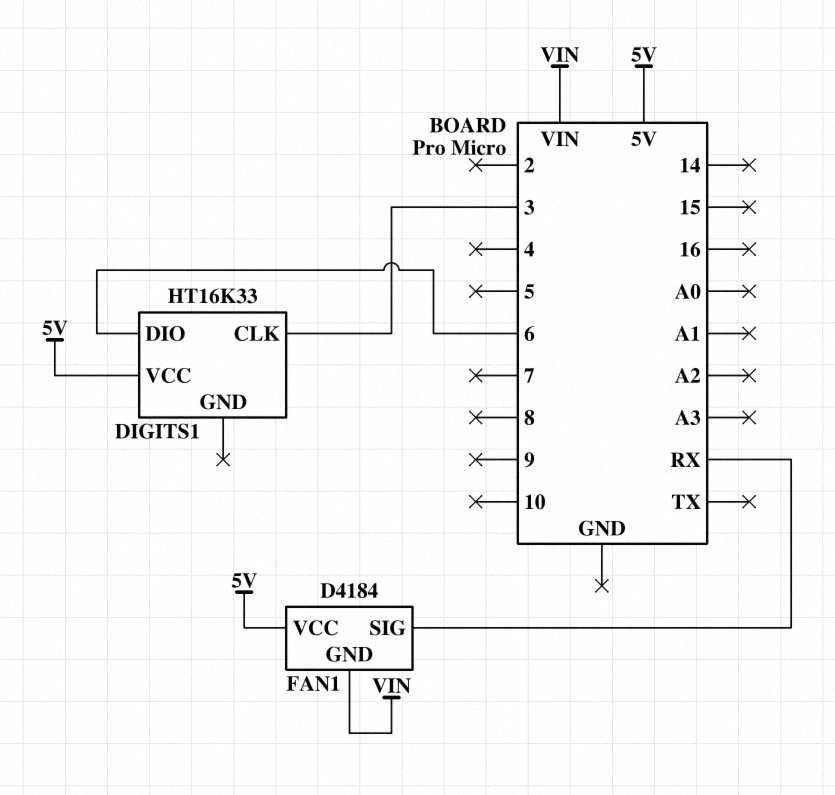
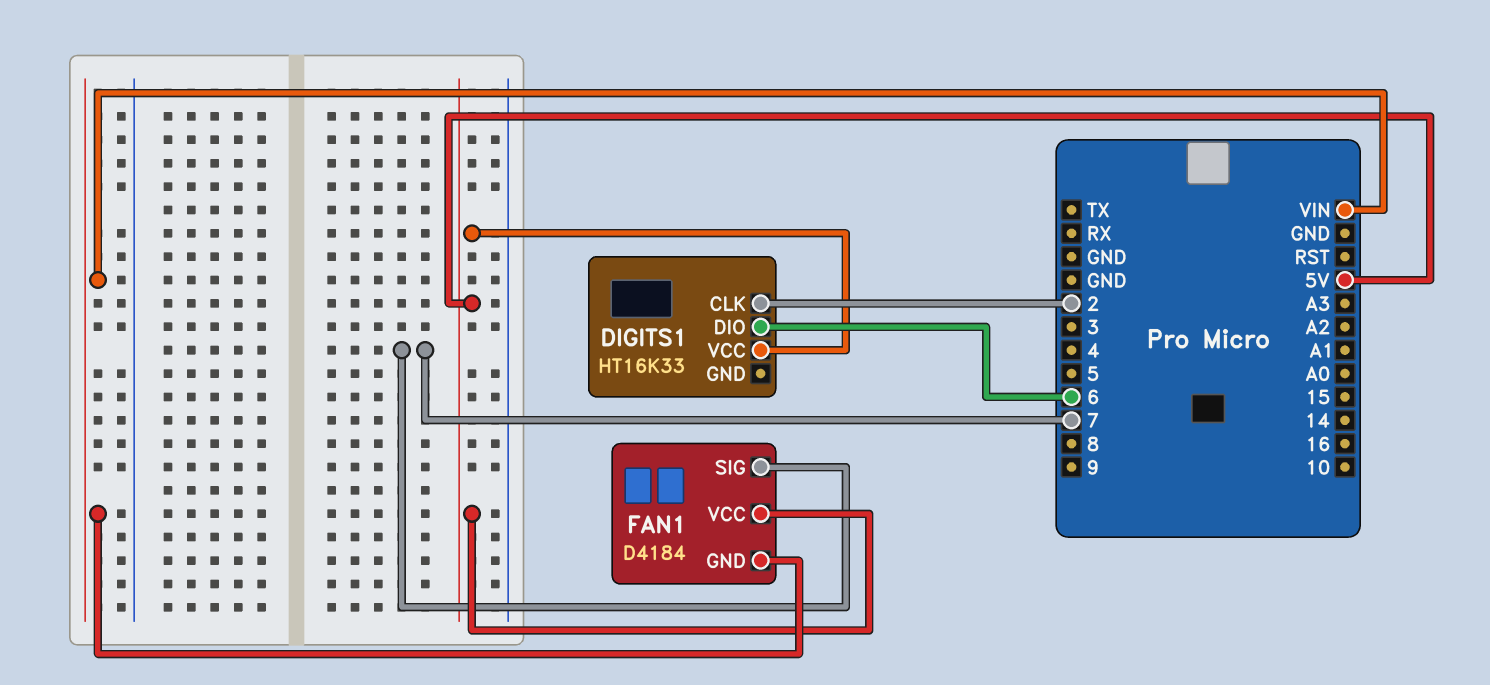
DIGITS1 pin CLK: 3 -> 2
FAN1 pin SIG: RX -> 7

